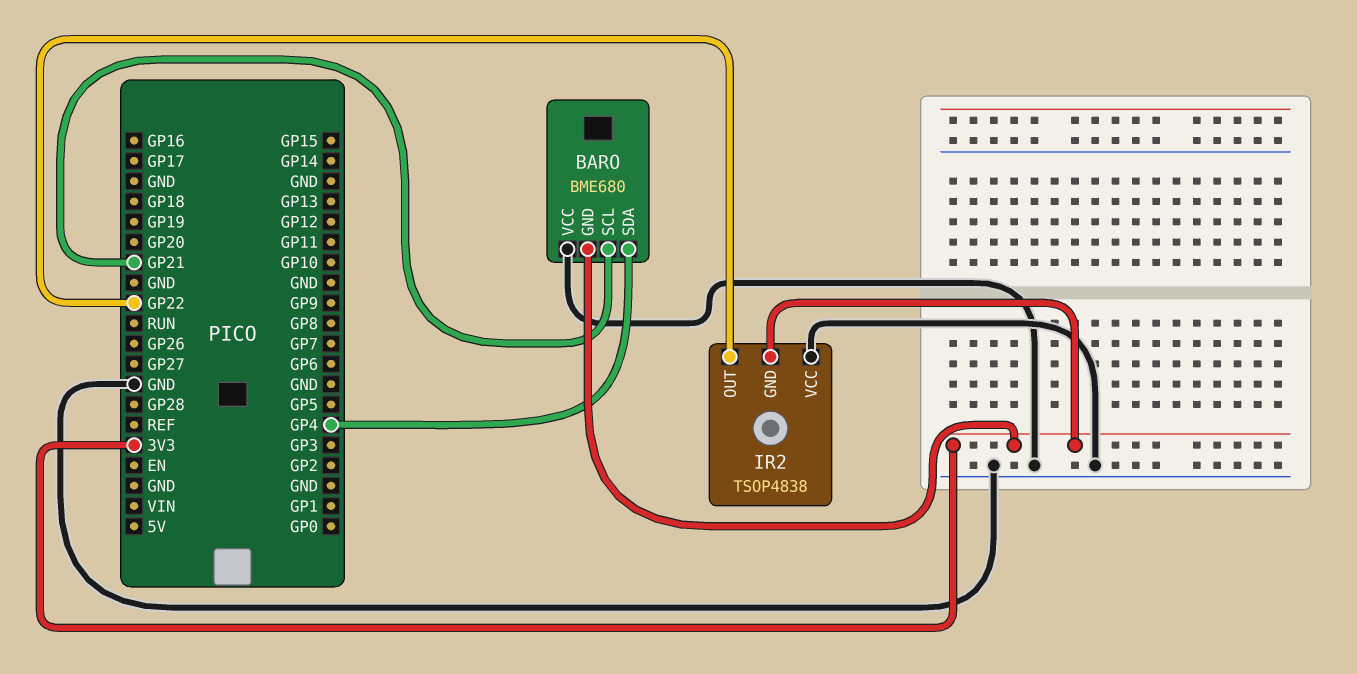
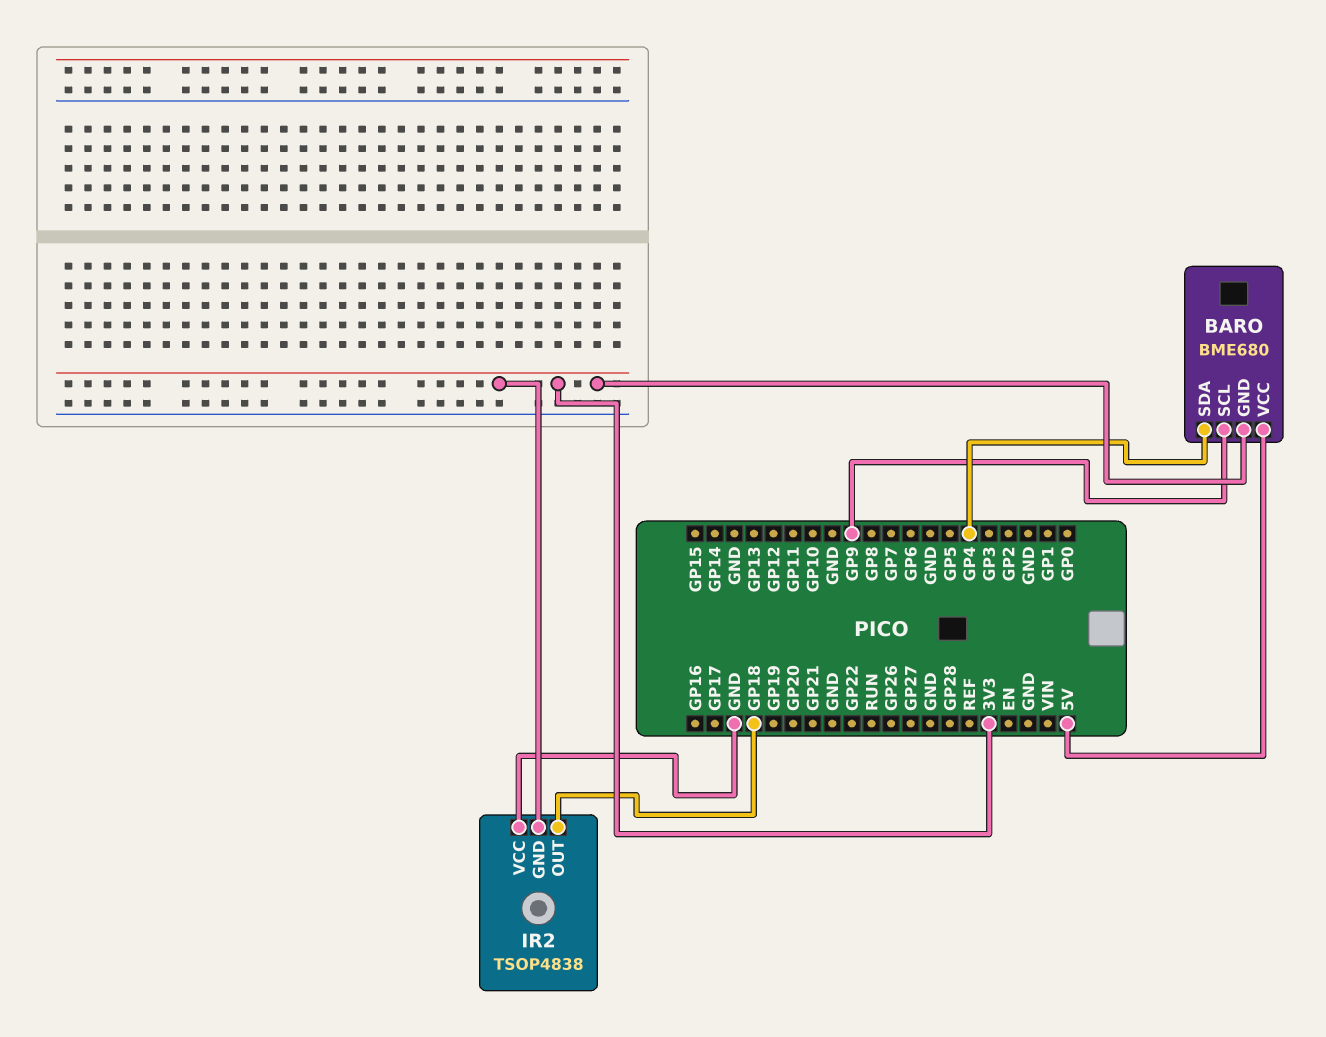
BARO pin SCL: GP21 -> GP9
BARO pin VCC: GND -> 5V
IR2 pin OUT: GP22 -> GP18

